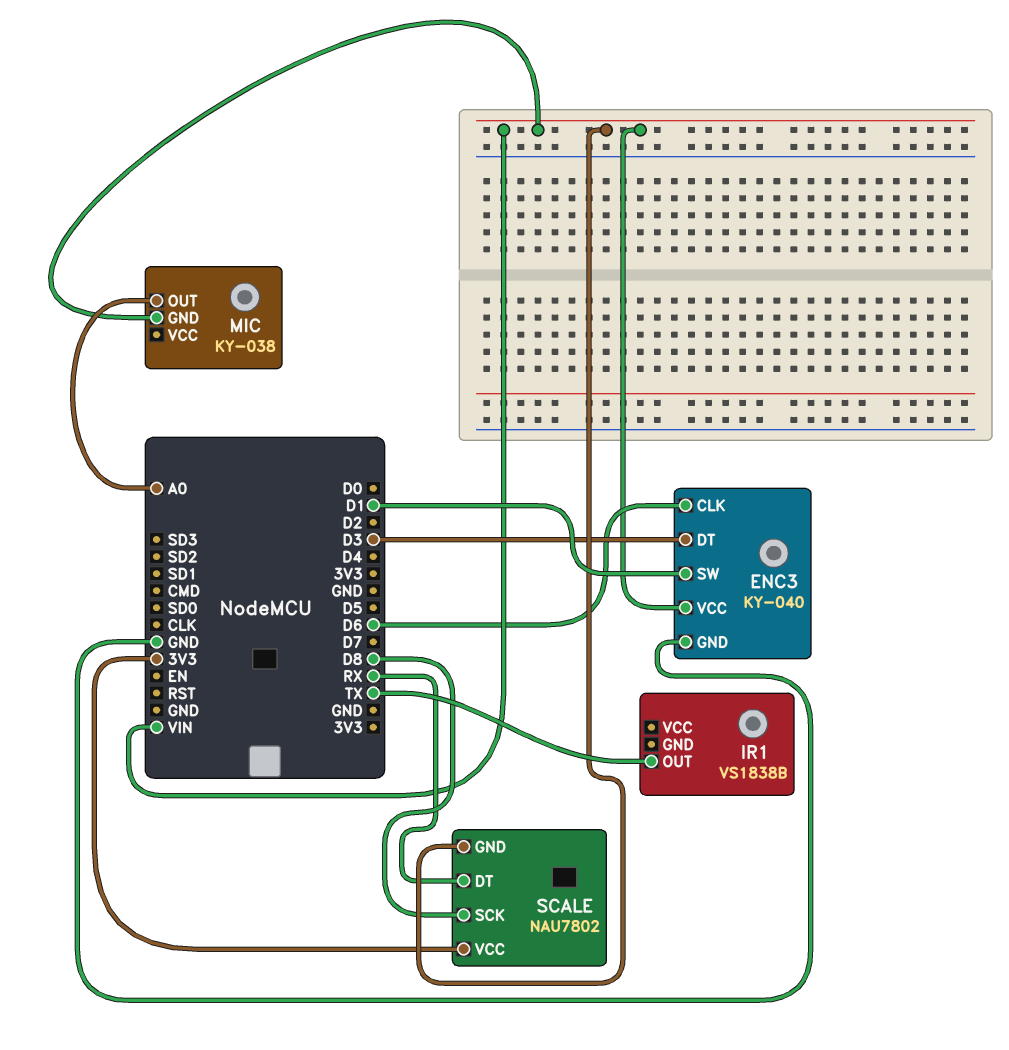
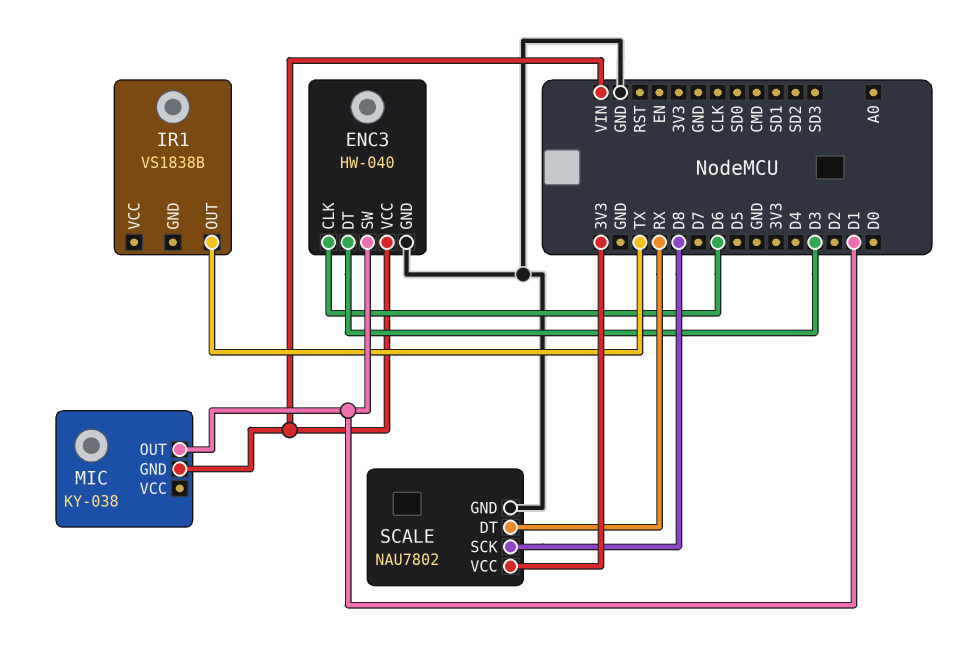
ENC3: KY-040 -> HW-040
MIC pin OUT: A0 -> D1
SCALE pin GND: VIN -> GND

